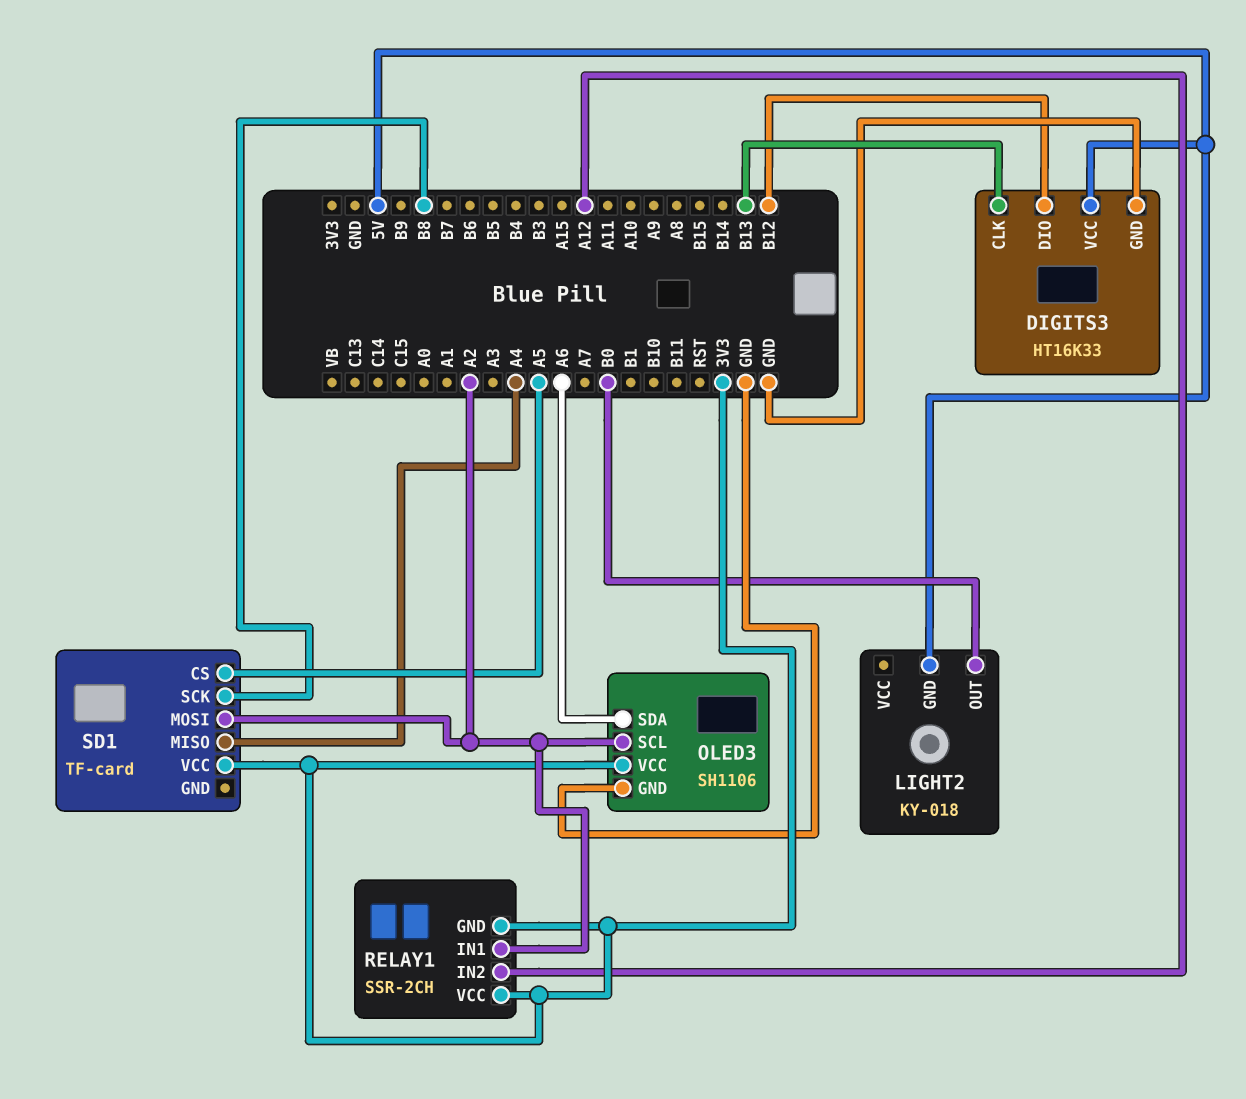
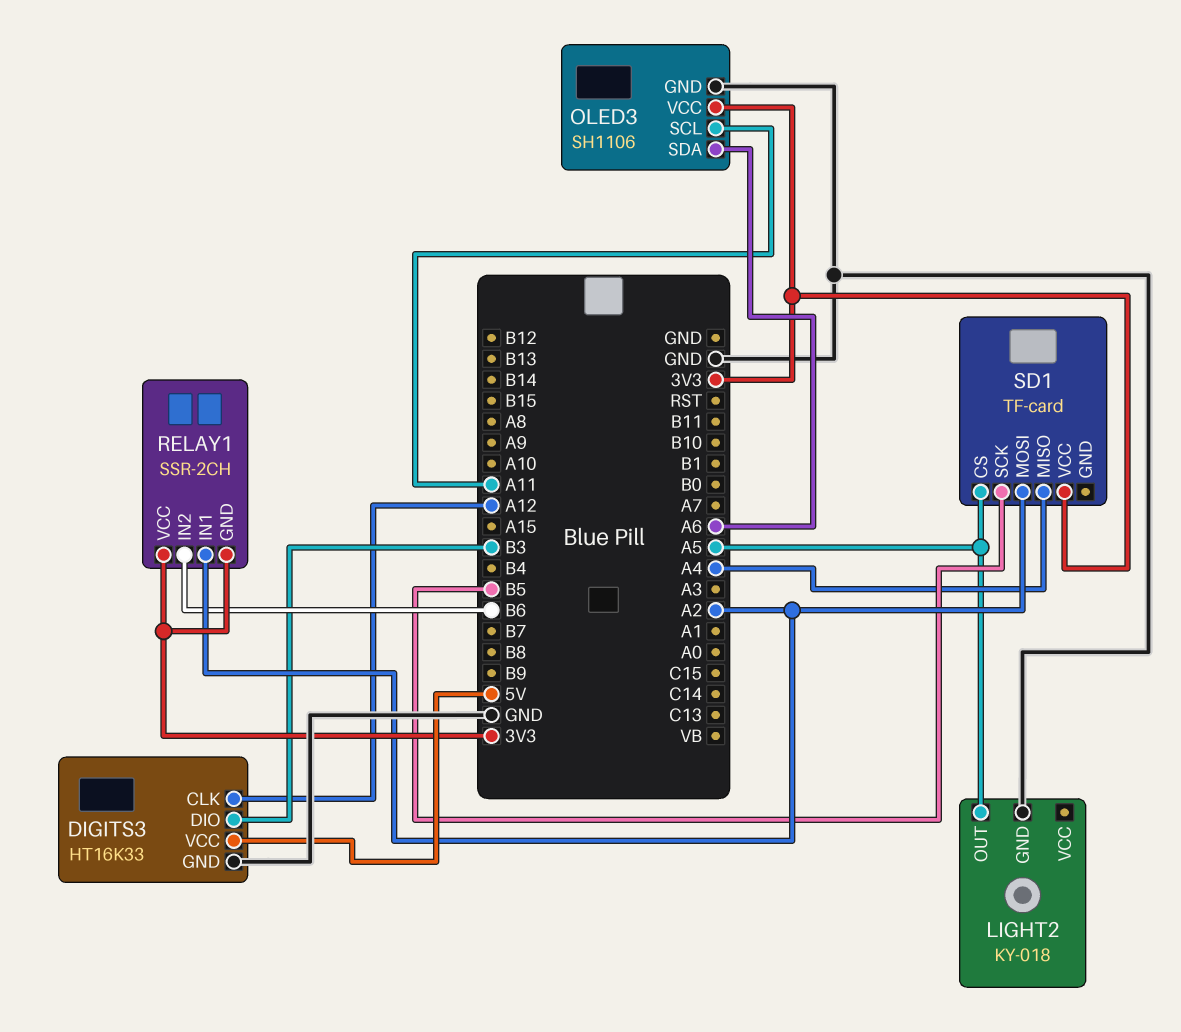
DIGITS3 pin CLK: B13 -> A12
DIGITS3 pin DIO: B12 -> B3
LIGHT2 pin GND: 5V -> GND
LIGHT2 pin OUT: B0 -> A5
OLED3 pin SCL: A2 -> A11
RELAY1 pin IN2: A12 -> B6
SD1 pin SCK: B8 -> B5

